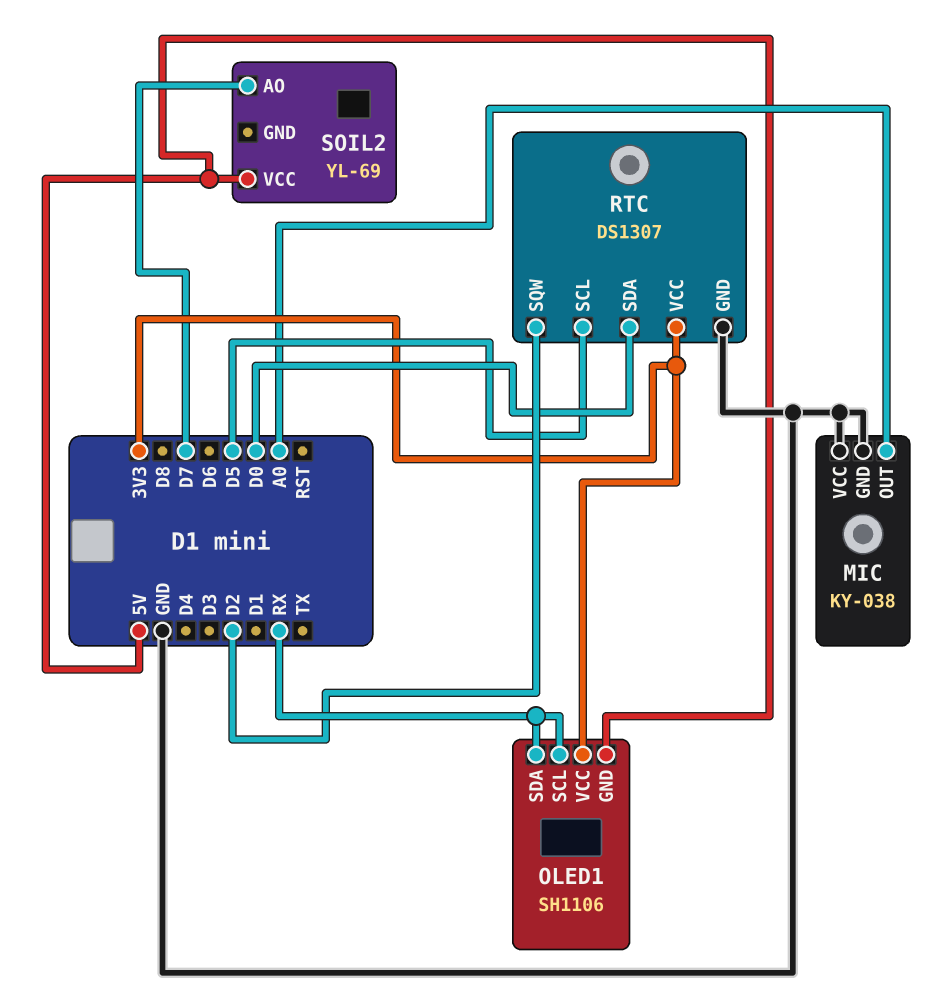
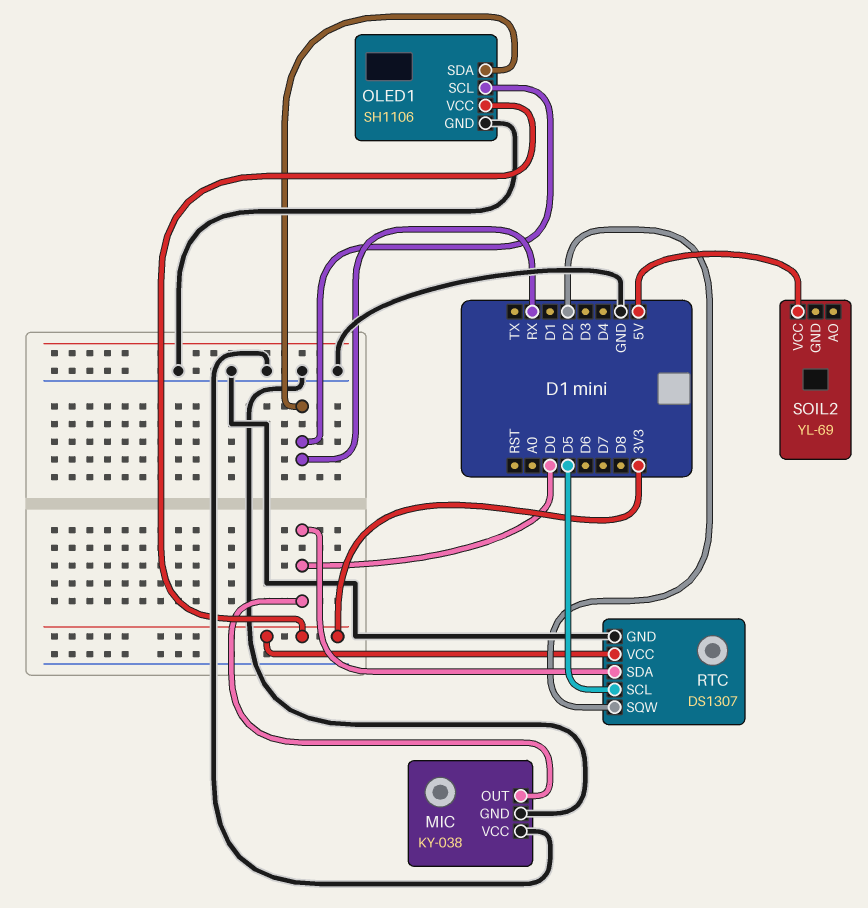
MIC pin OUT: A0 -> D0
OLED1 pin GND: 5V -> GND
SOIL2 pin AO: D7 -> none

